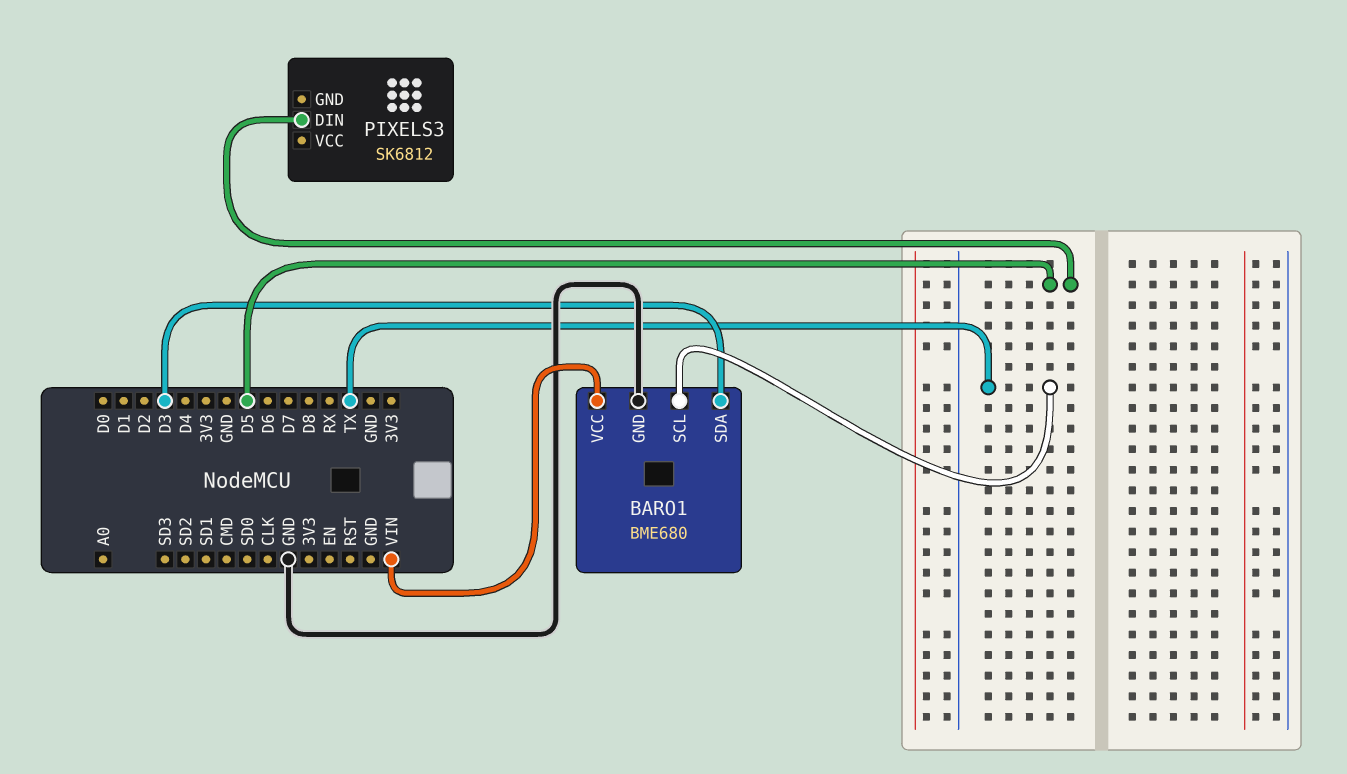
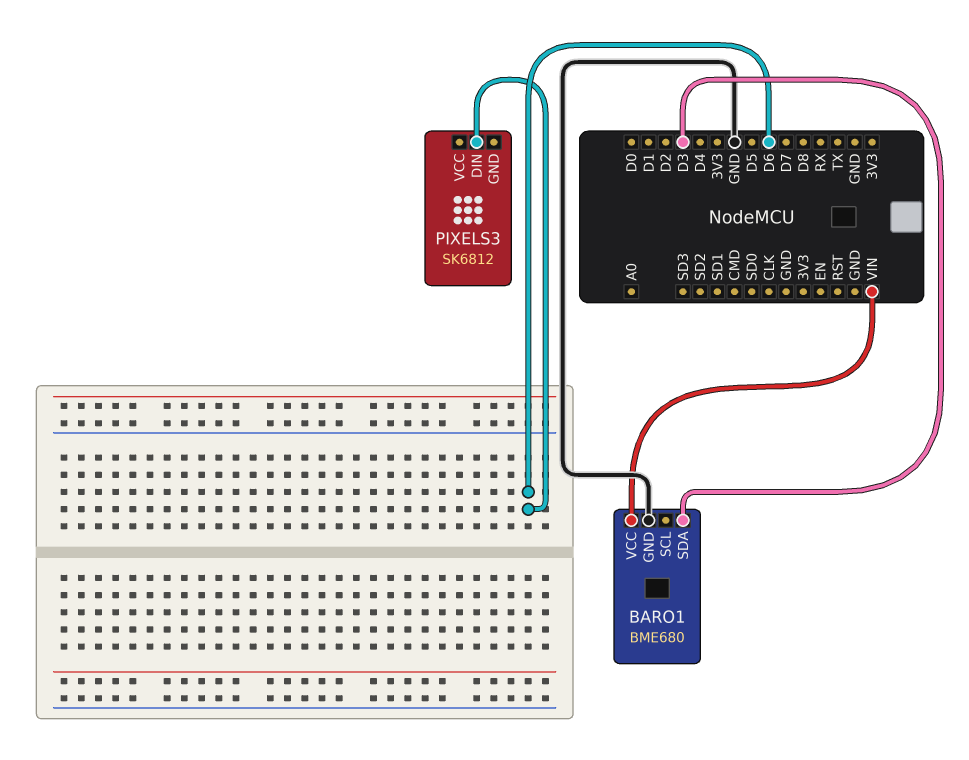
BARO1 pin SCL: TX -> none
PIXELS3 pin DIN: D5 -> D6

